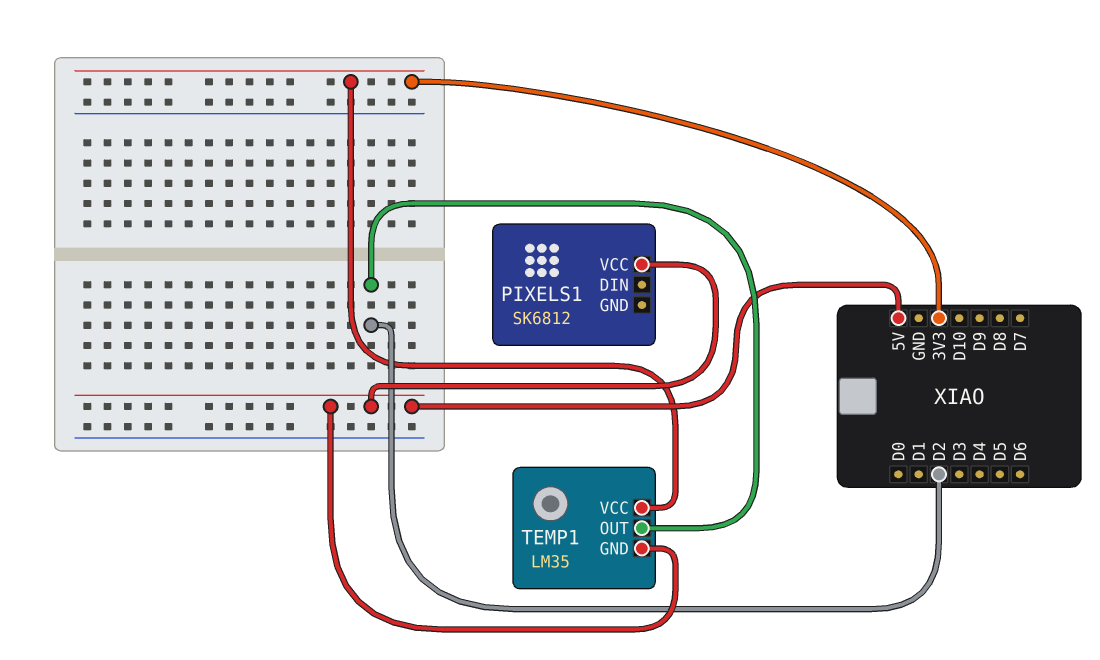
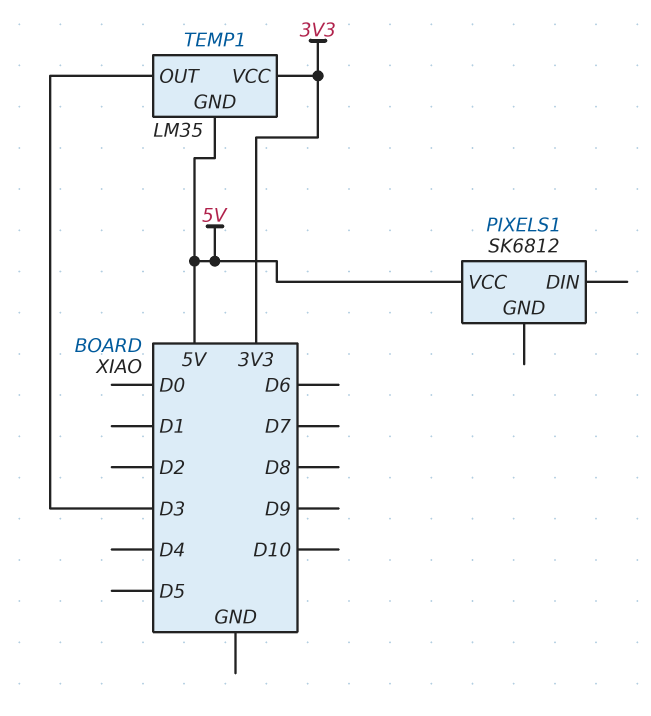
TEMP1 pin OUT: D2 -> D3

